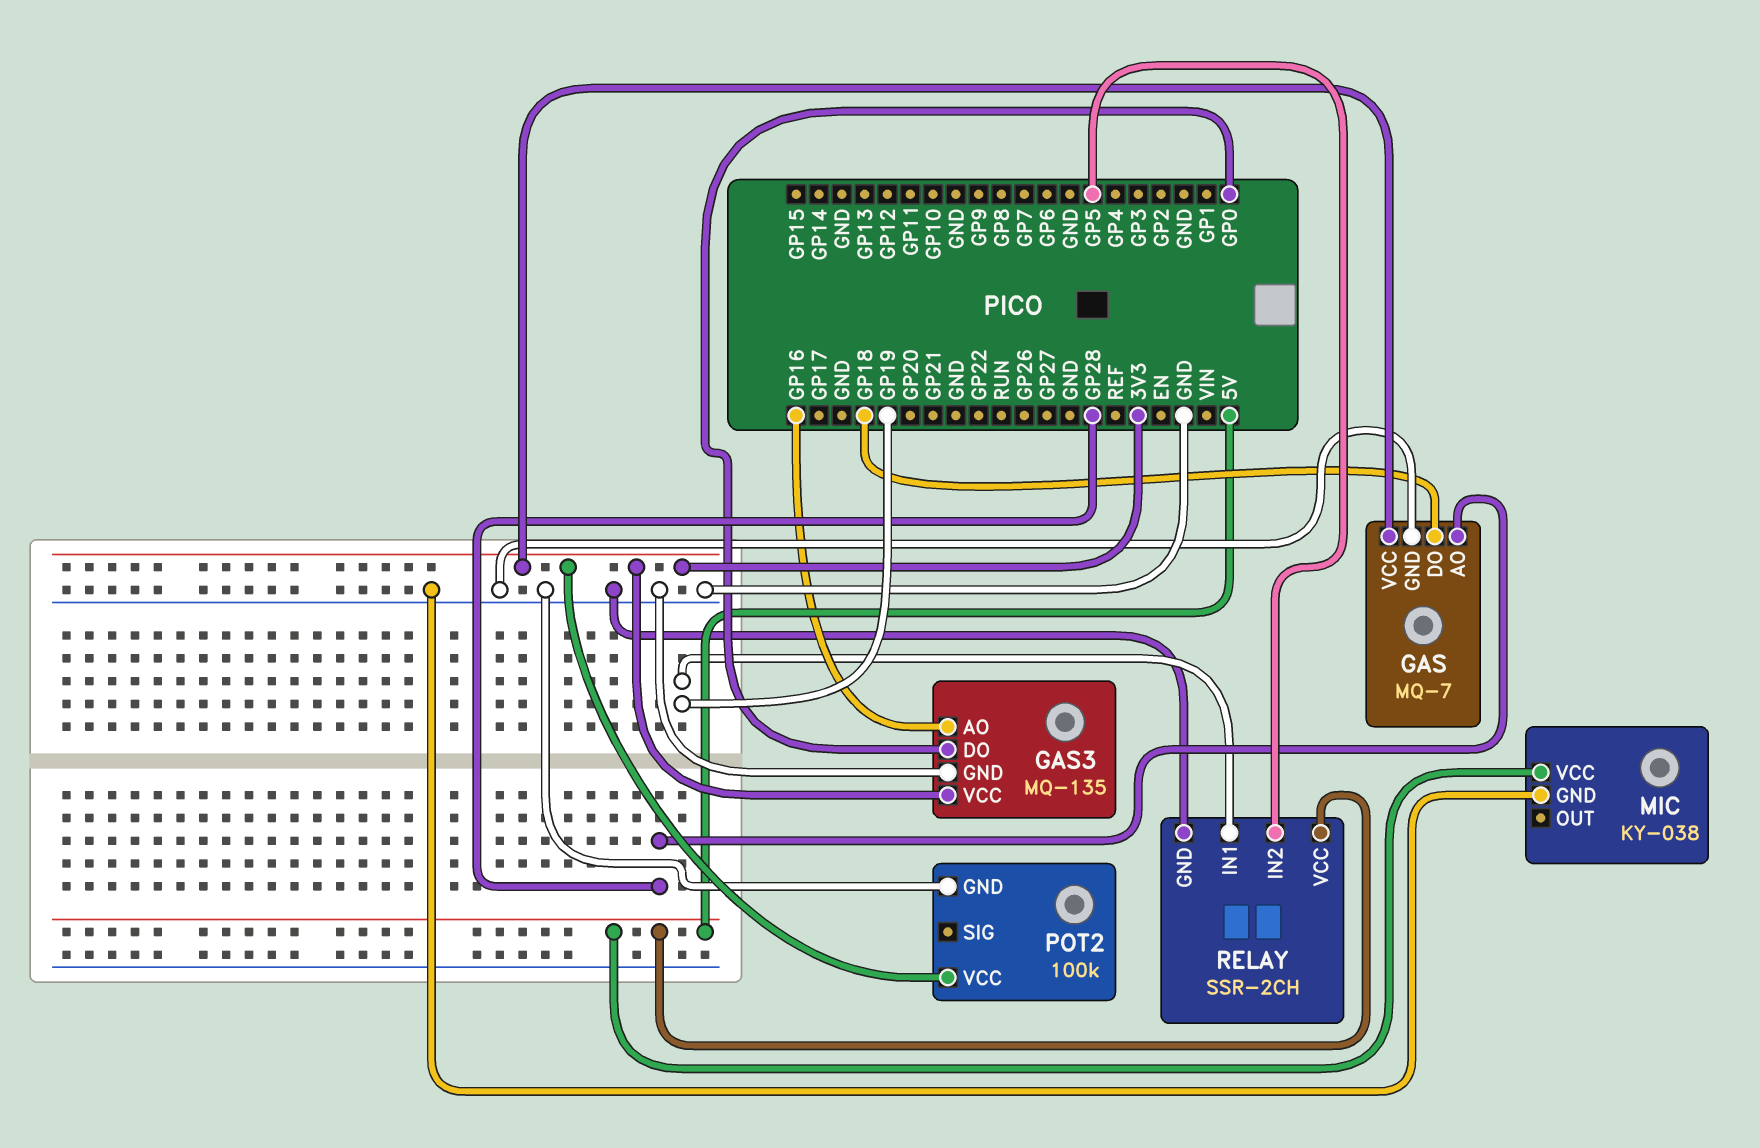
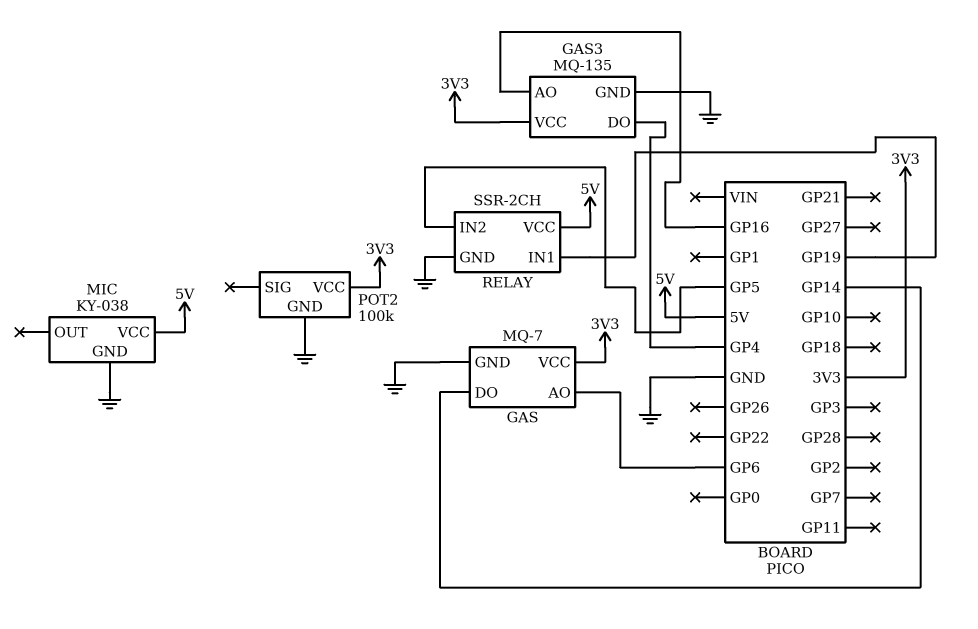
GAS pin AO: GP28 -> GP6
GAS pin DO: GP18 -> GP14
GAS3 pin DO: GP0 -> GP4

